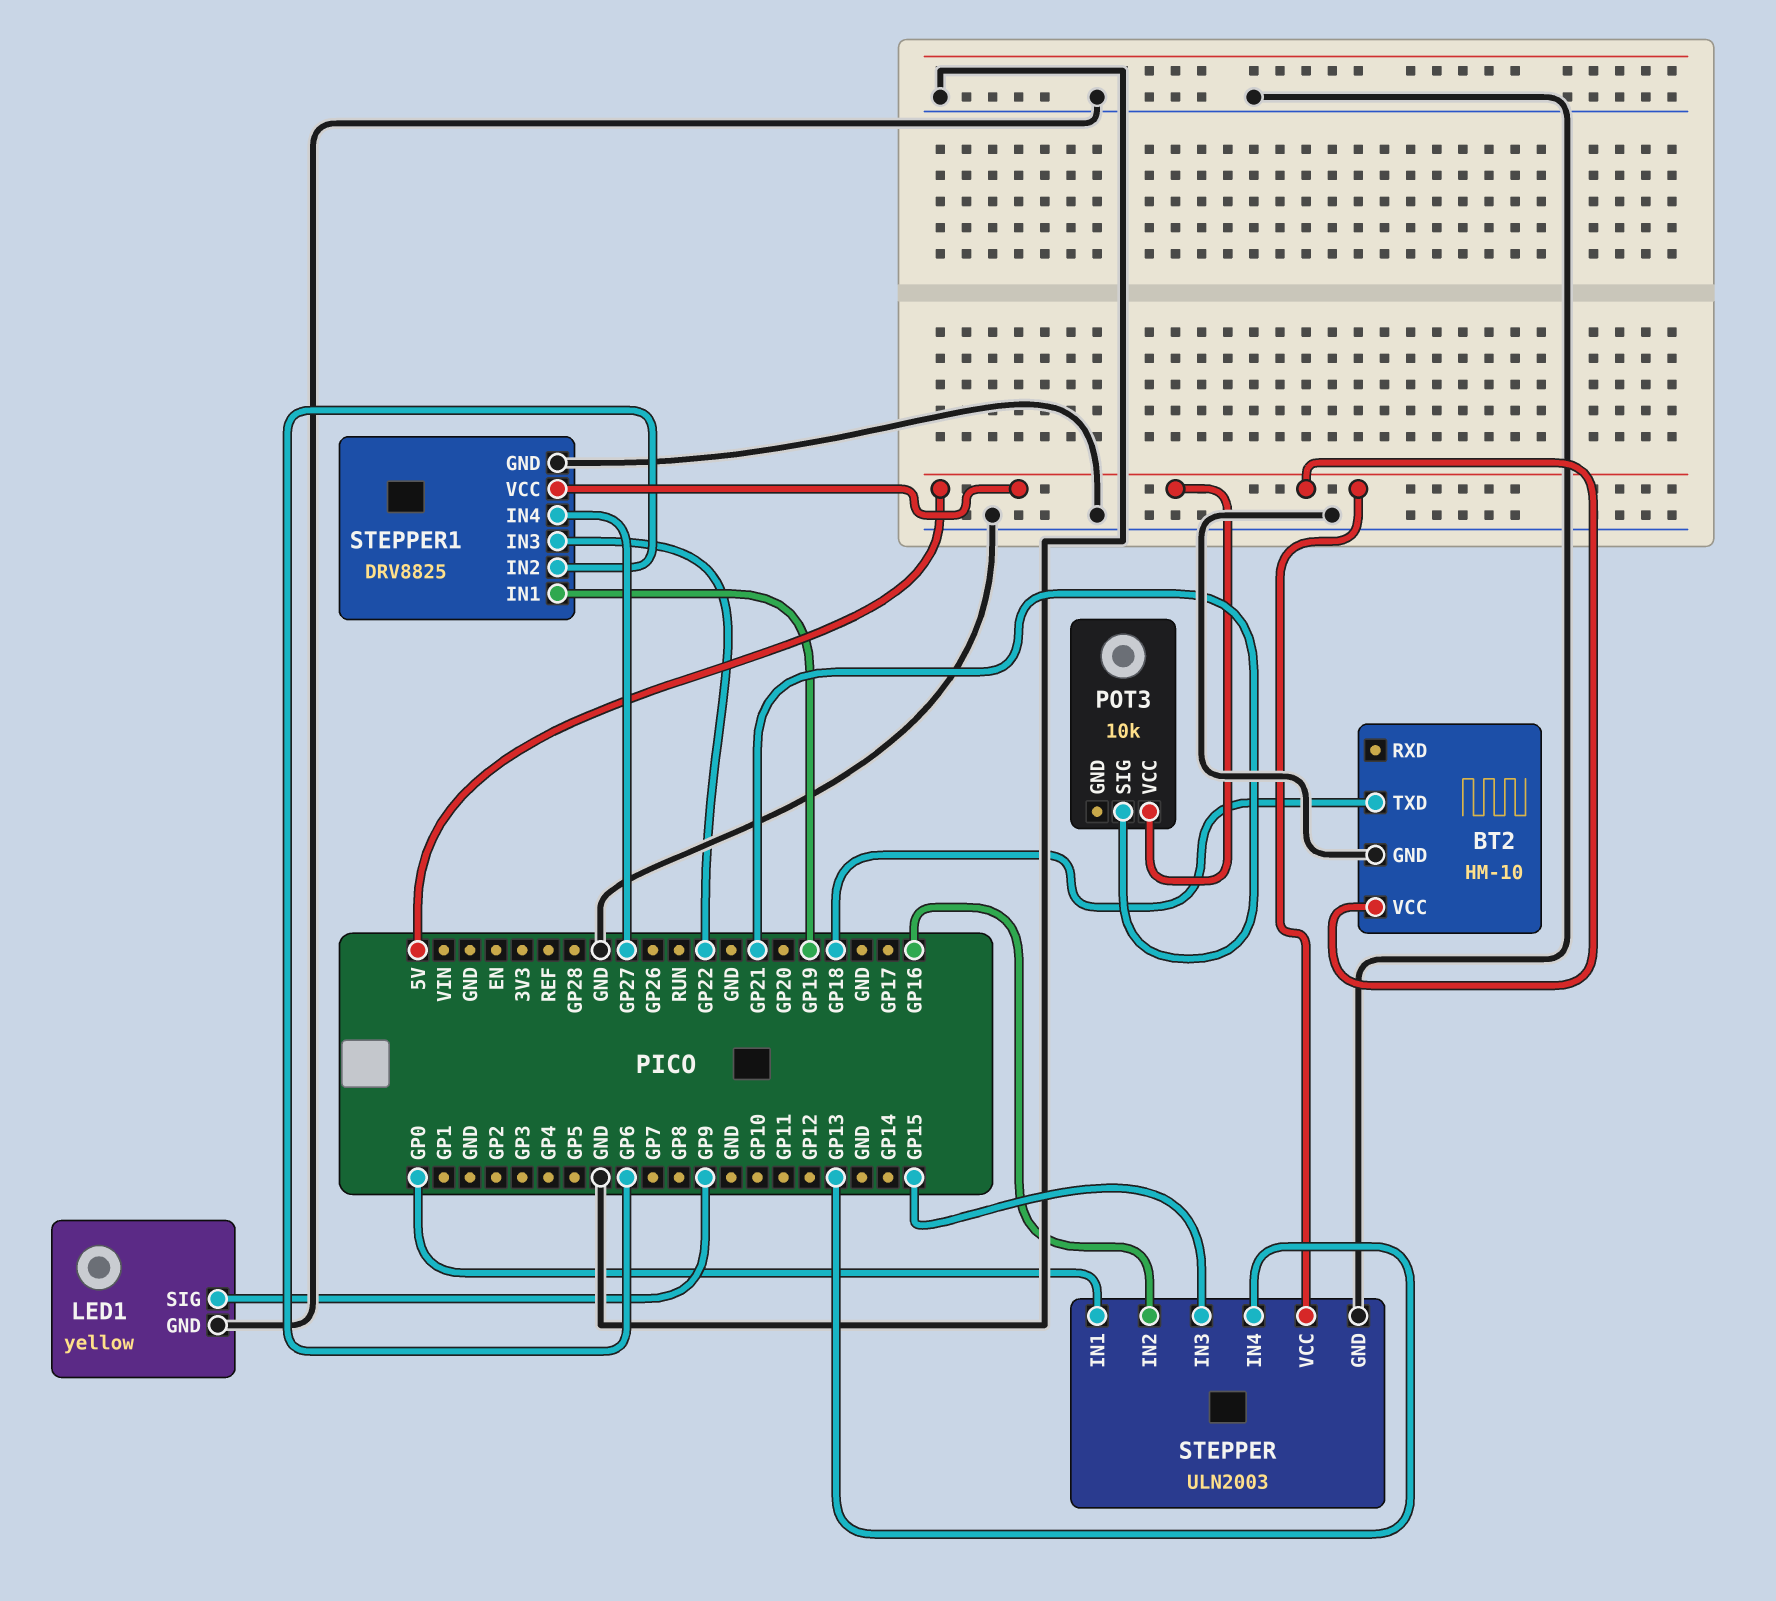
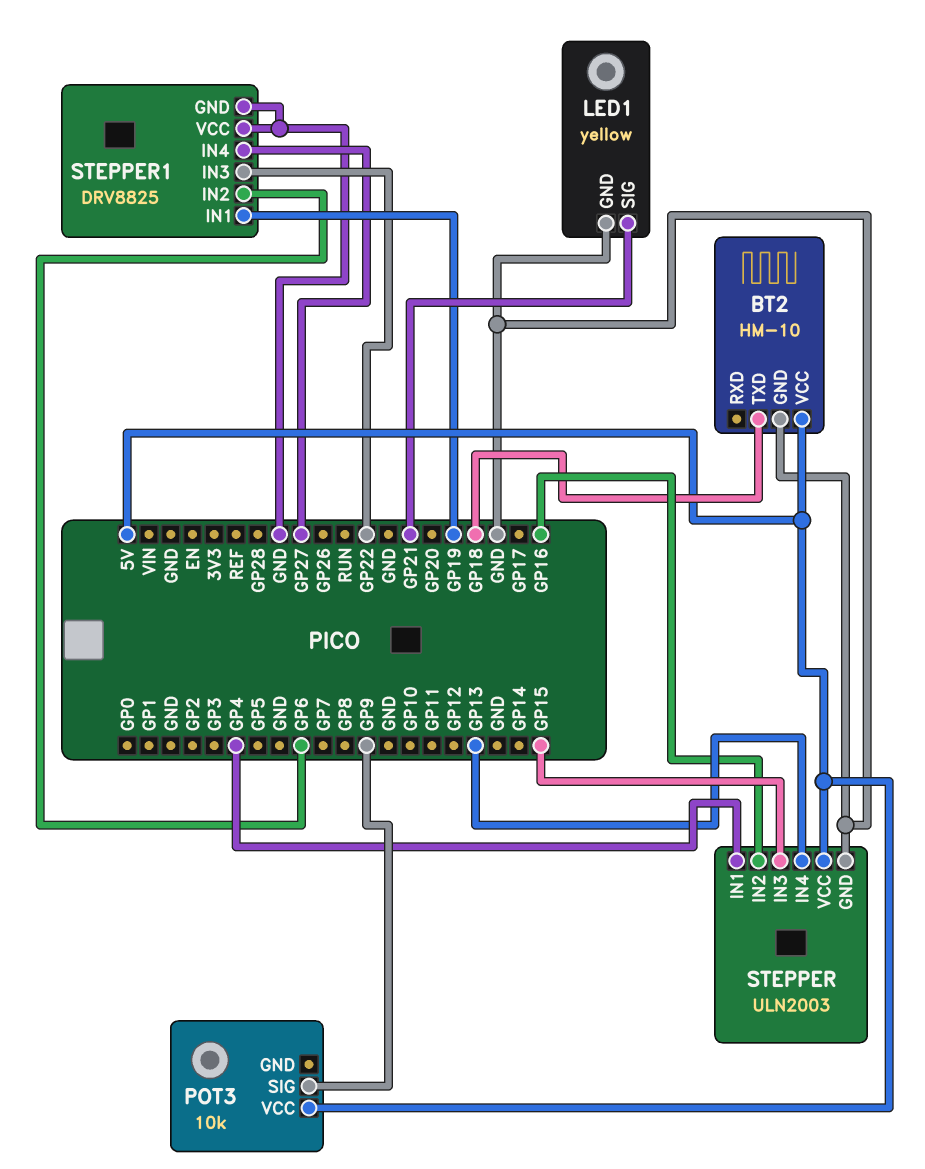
LED1 pin SIG: GP9 -> GP21
POT3 pin SIG: GP21 -> GP9
STEPPER pin IN1: GP0 -> GP4
STEPPER1 pin VCC: 5V -> GND

